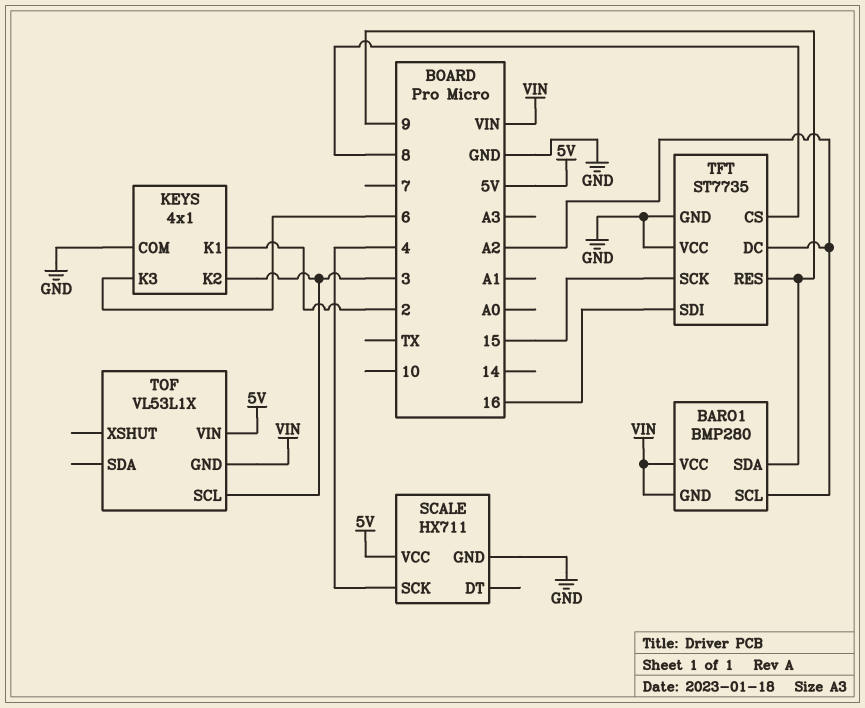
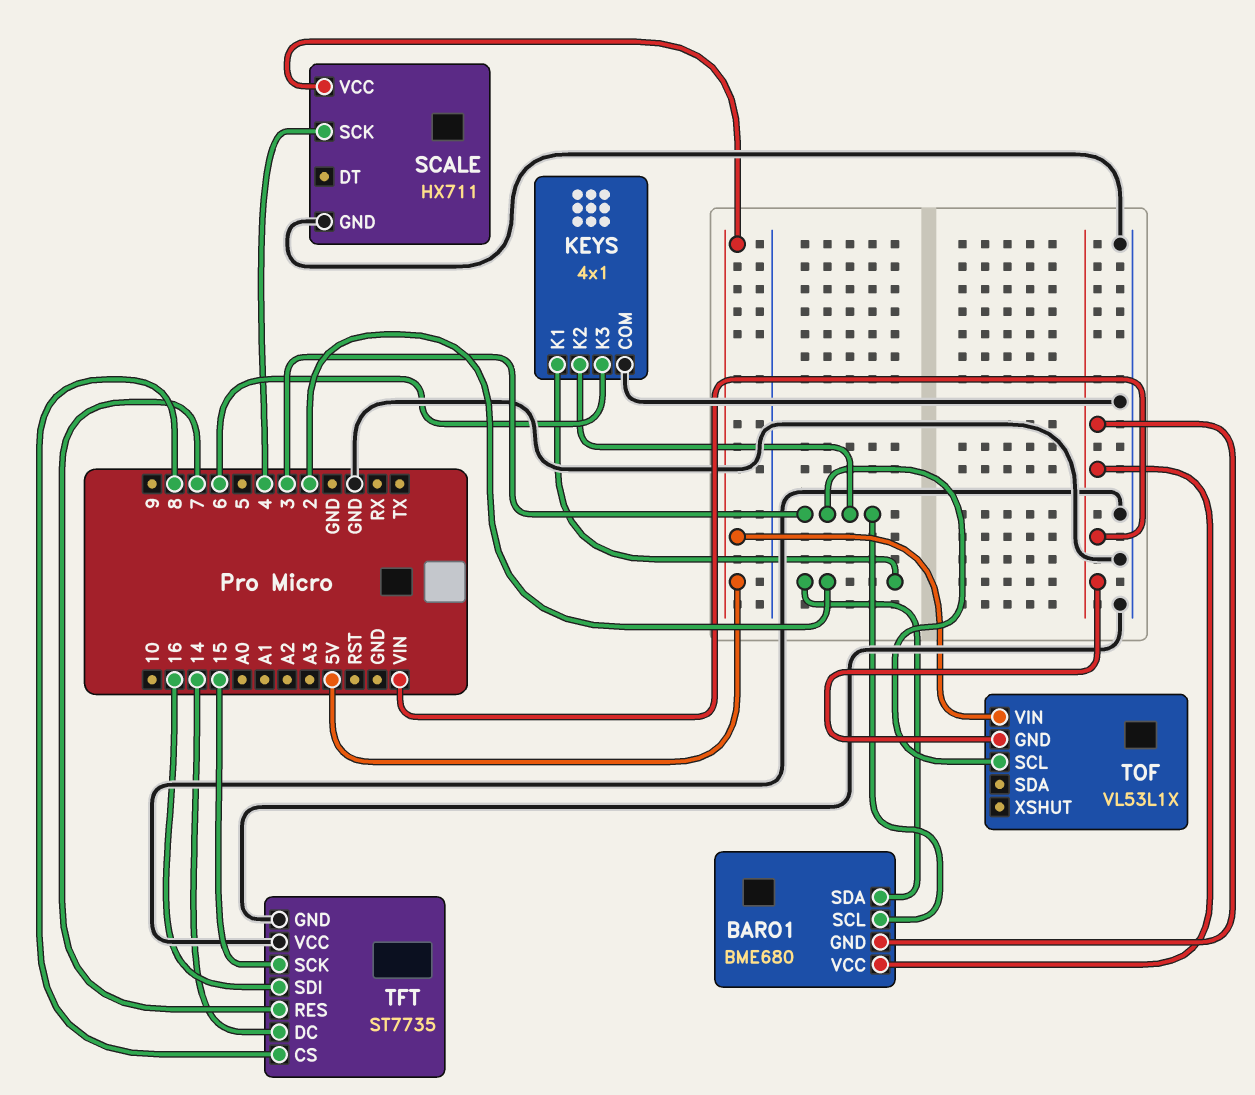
BARO1: BMP280 -> BME680
BARO1 pin SCL: A2 -> 3
BARO1 pin SDA: 9 -> 2
TFT pin DC: A2 -> 14
TFT pin RES: 9 -> 7

